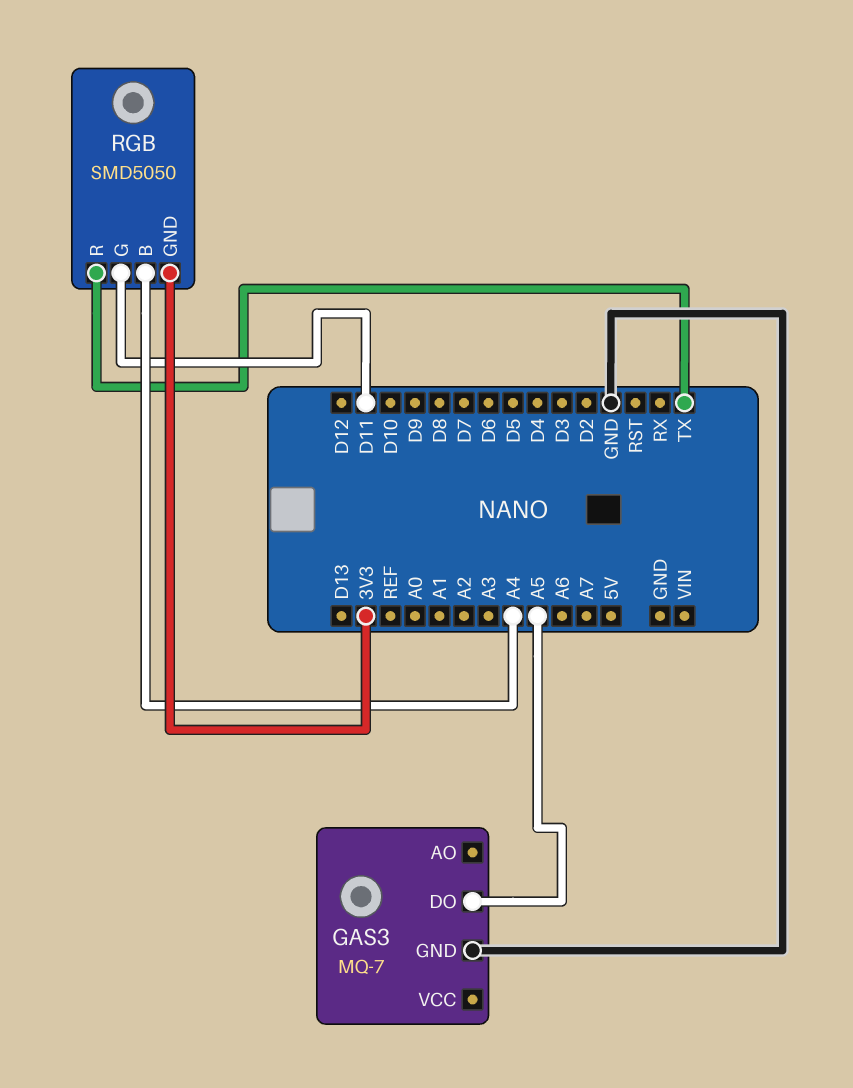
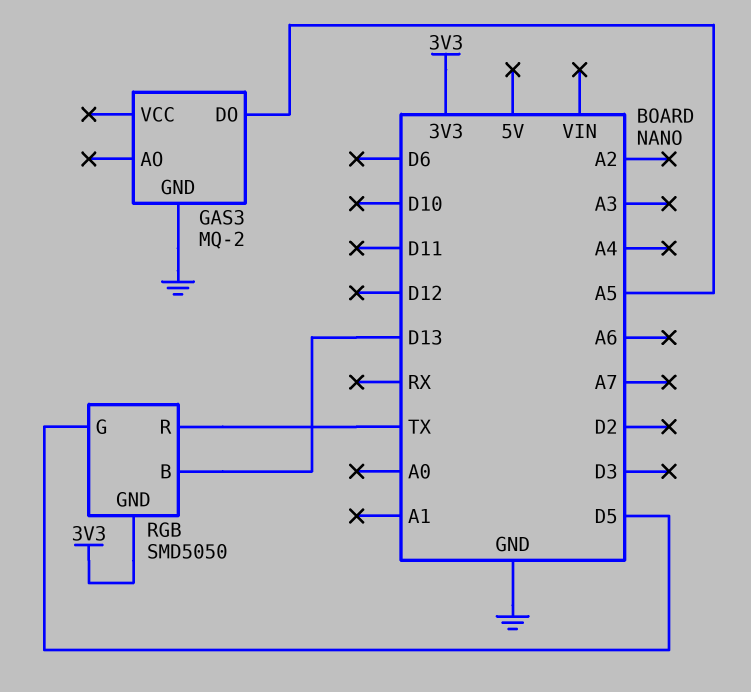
GAS3: MQ-7 -> MQ-2
RGB pin B: A4 -> D13
RGB pin G: D11 -> D5

